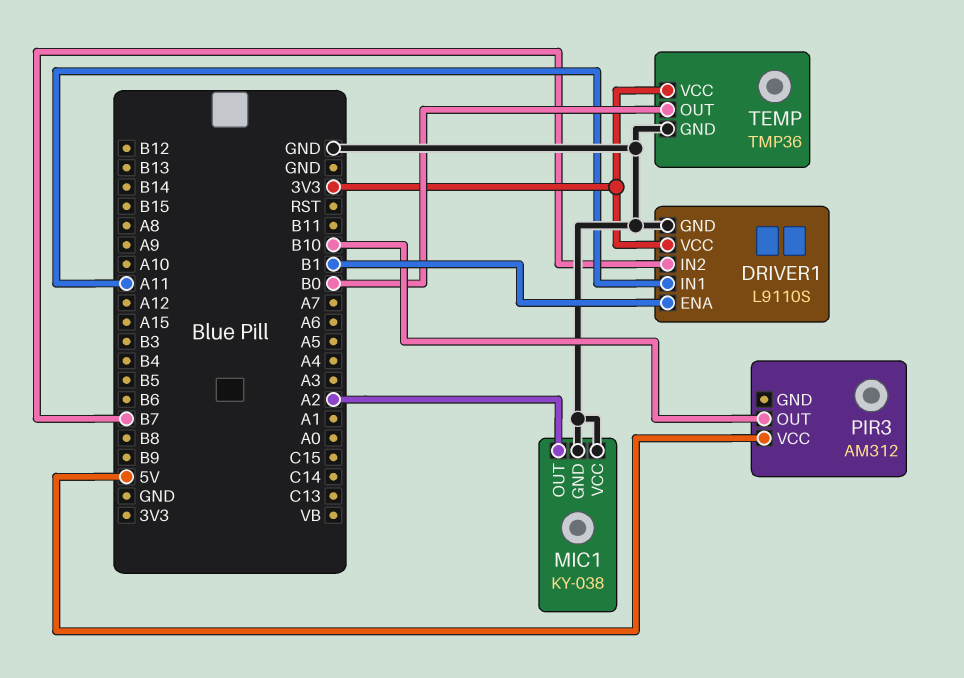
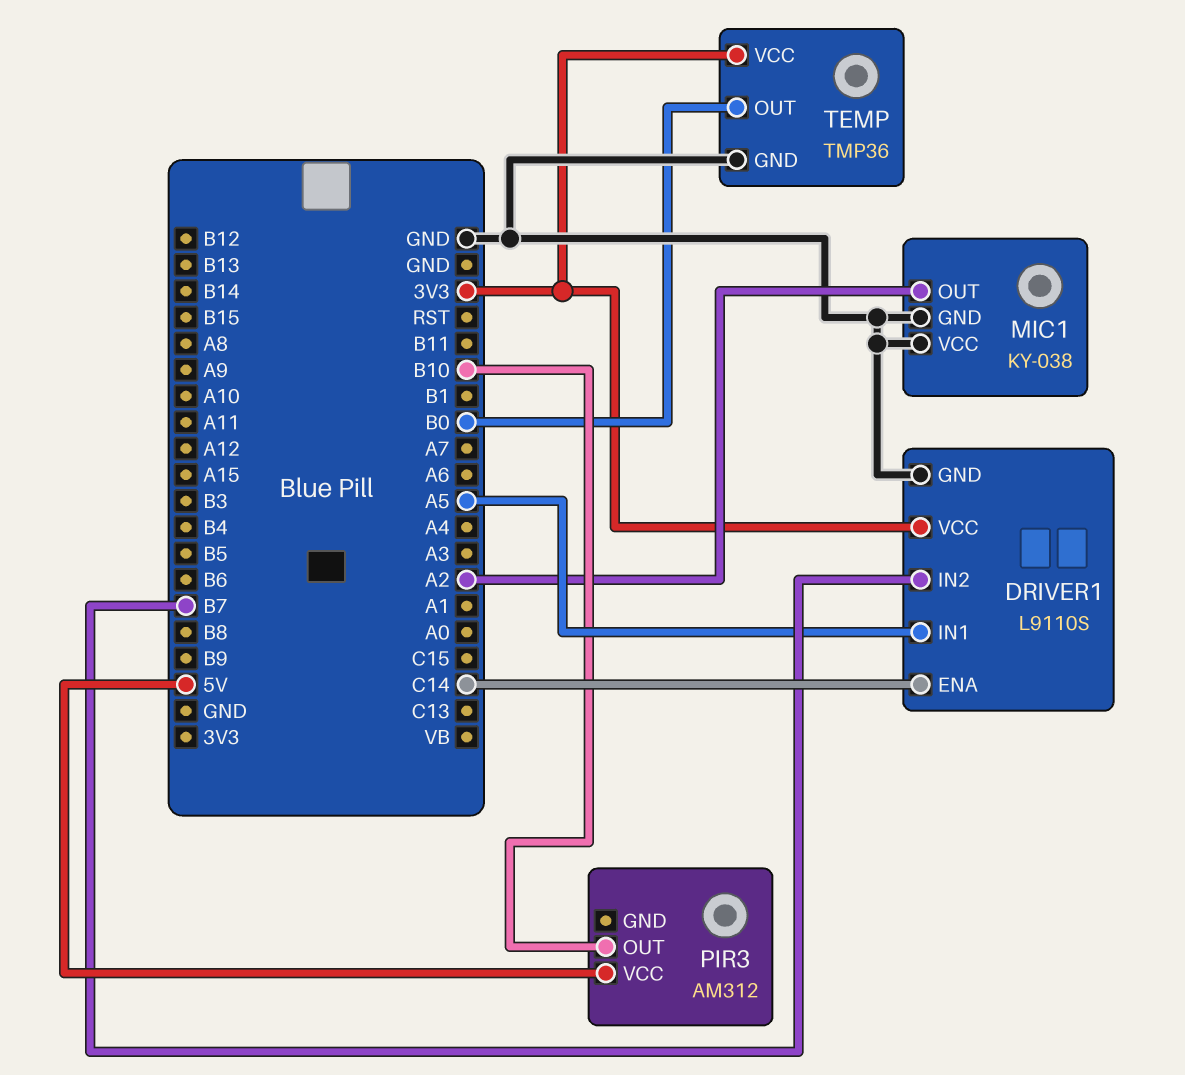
DRIVER1 pin ENA: B1 -> C14
DRIVER1 pin IN1: A11 -> A5

